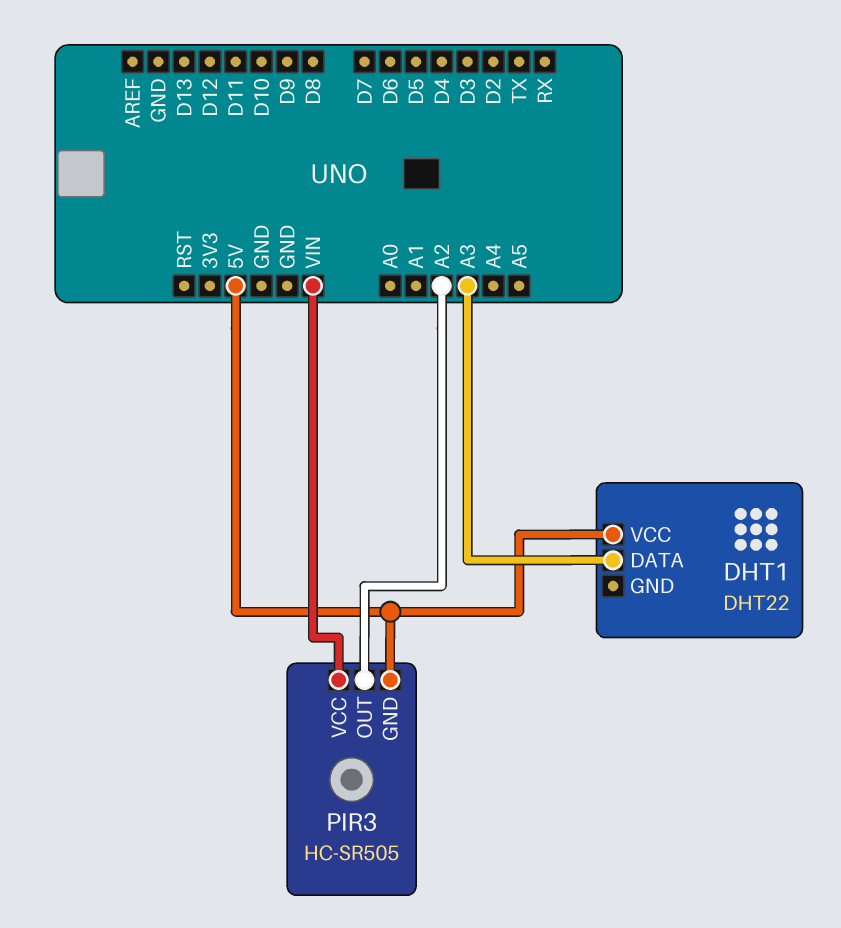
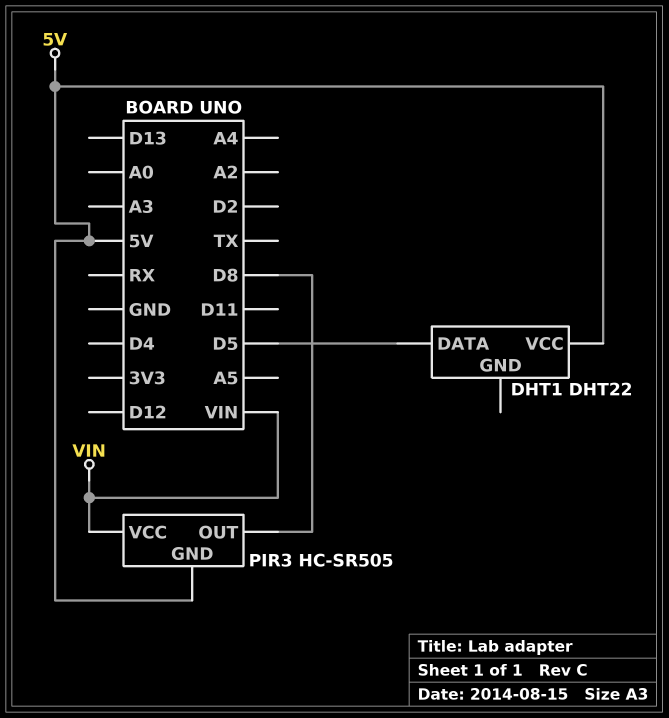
DHT1 pin DATA: A3 -> D5
PIR3 pin OUT: A2 -> D8

